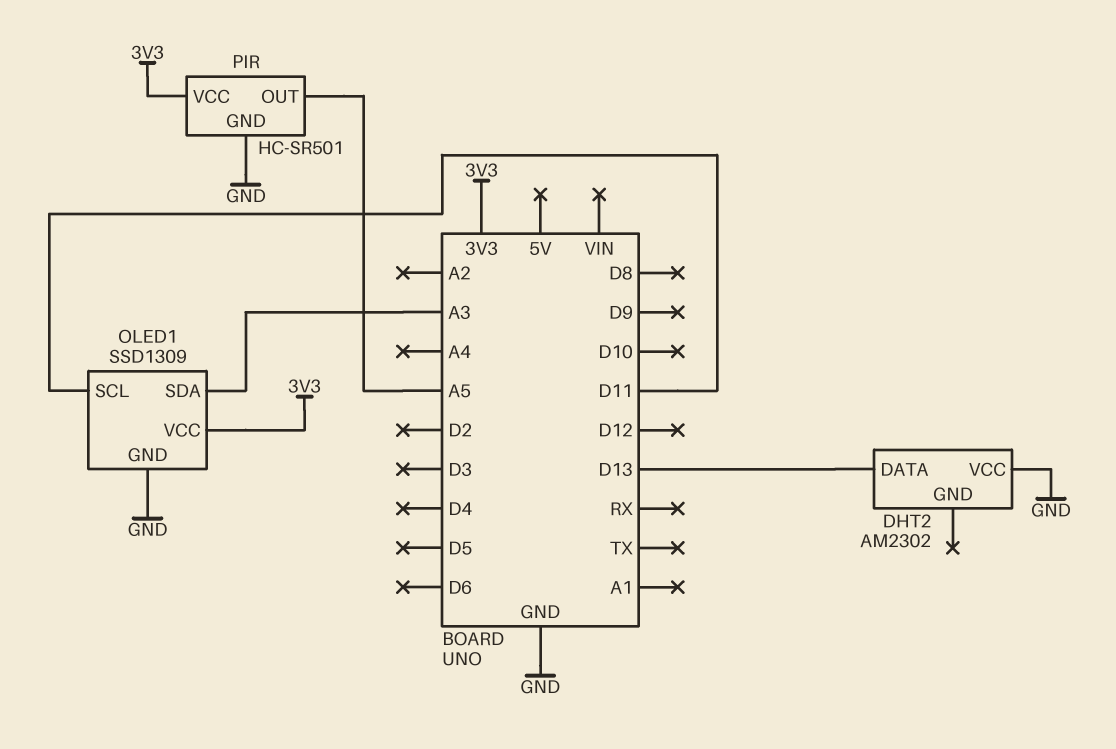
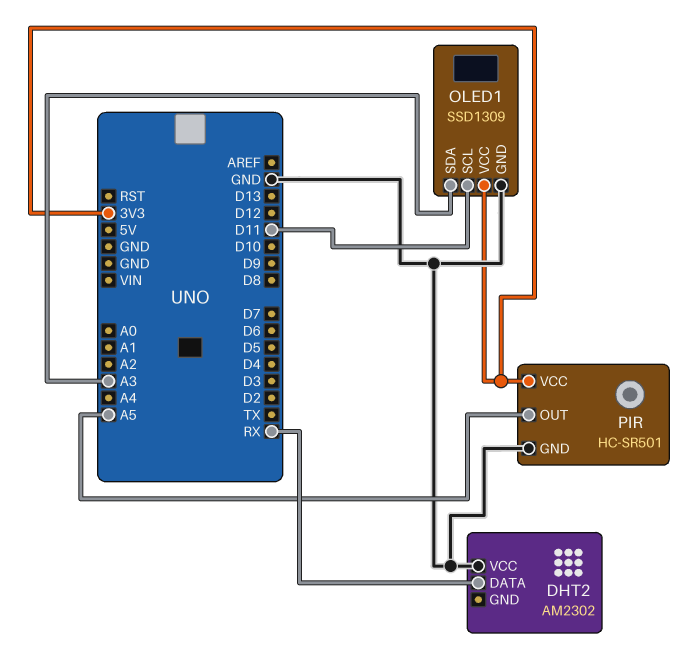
DHT2 pin DATA: D13 -> RX

